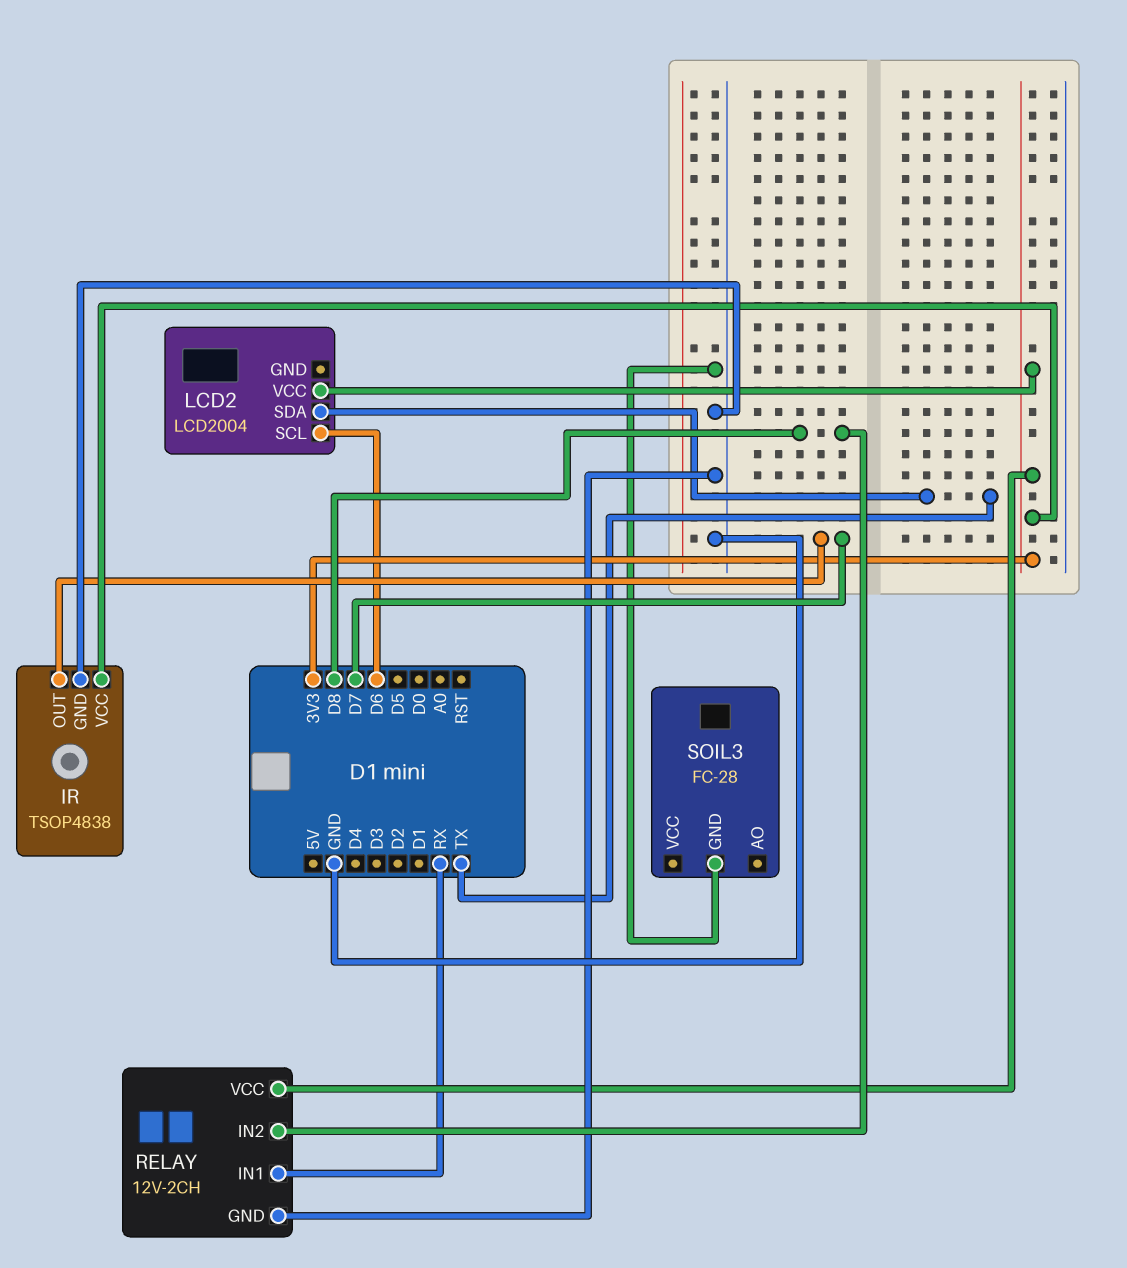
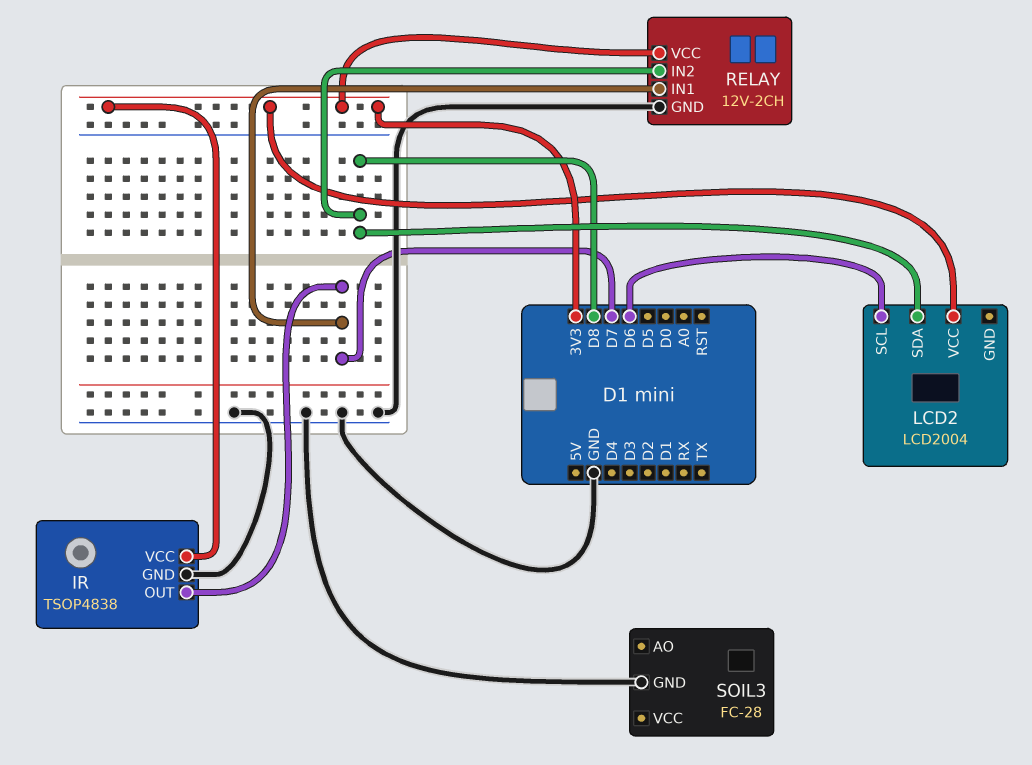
LCD2 pin SDA: TX -> D8
RELAY pin IN1: RX -> D7

